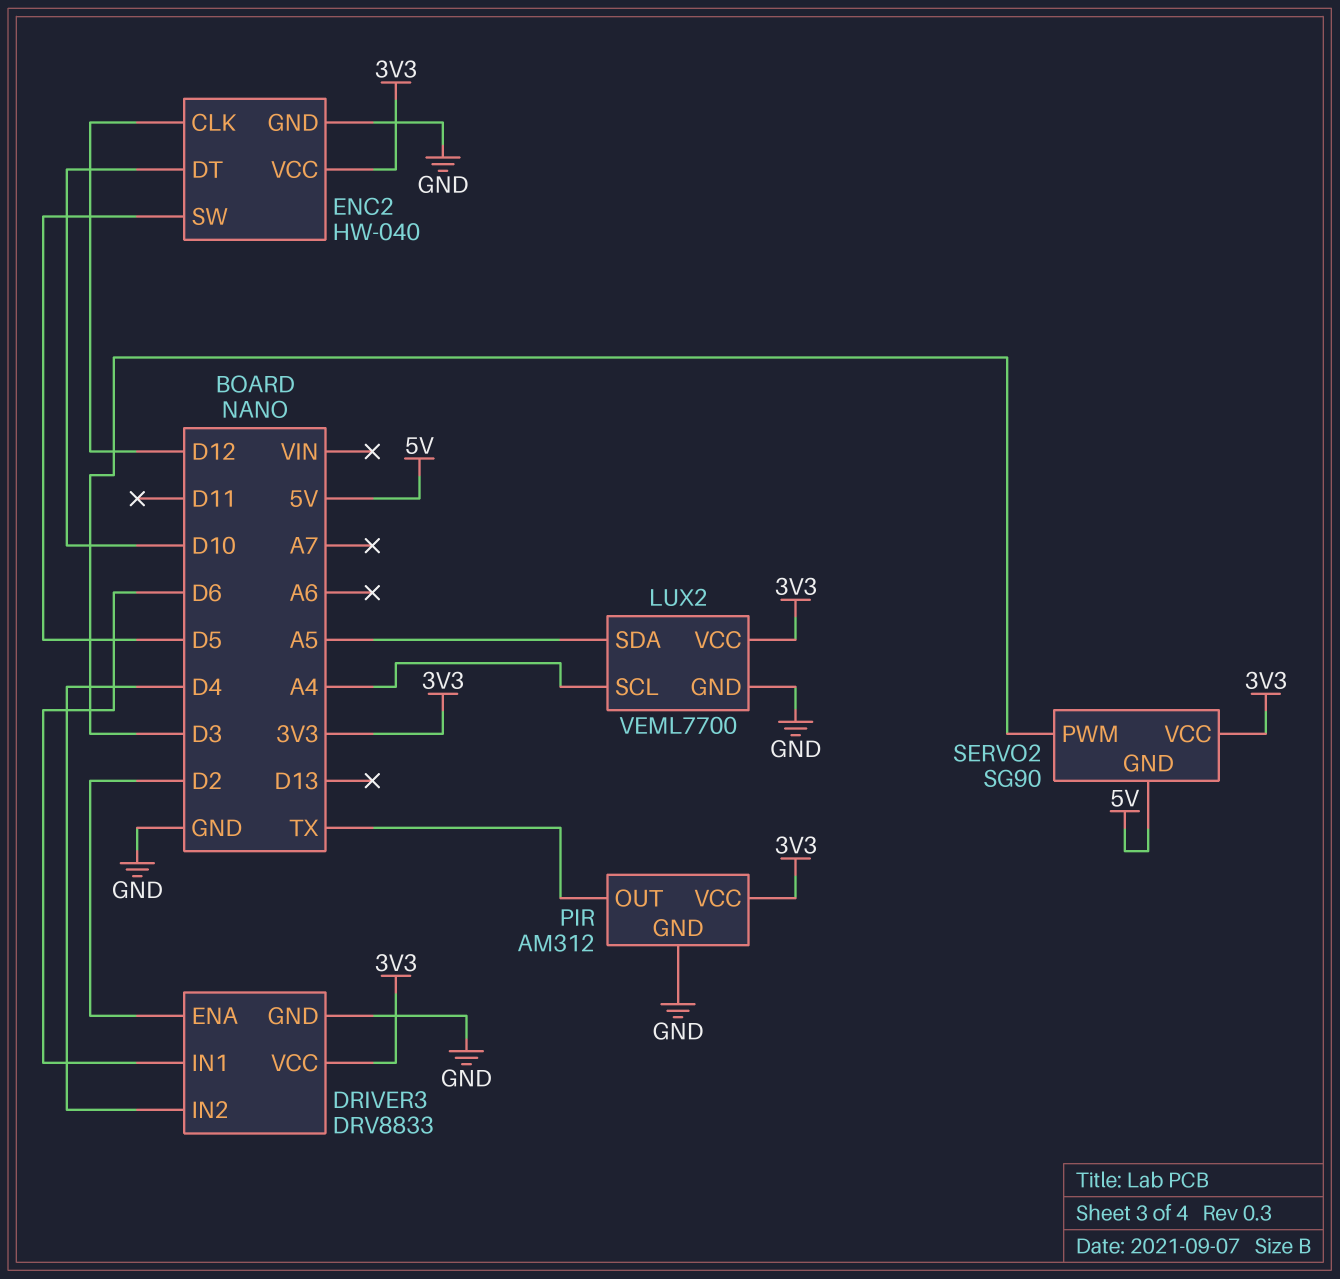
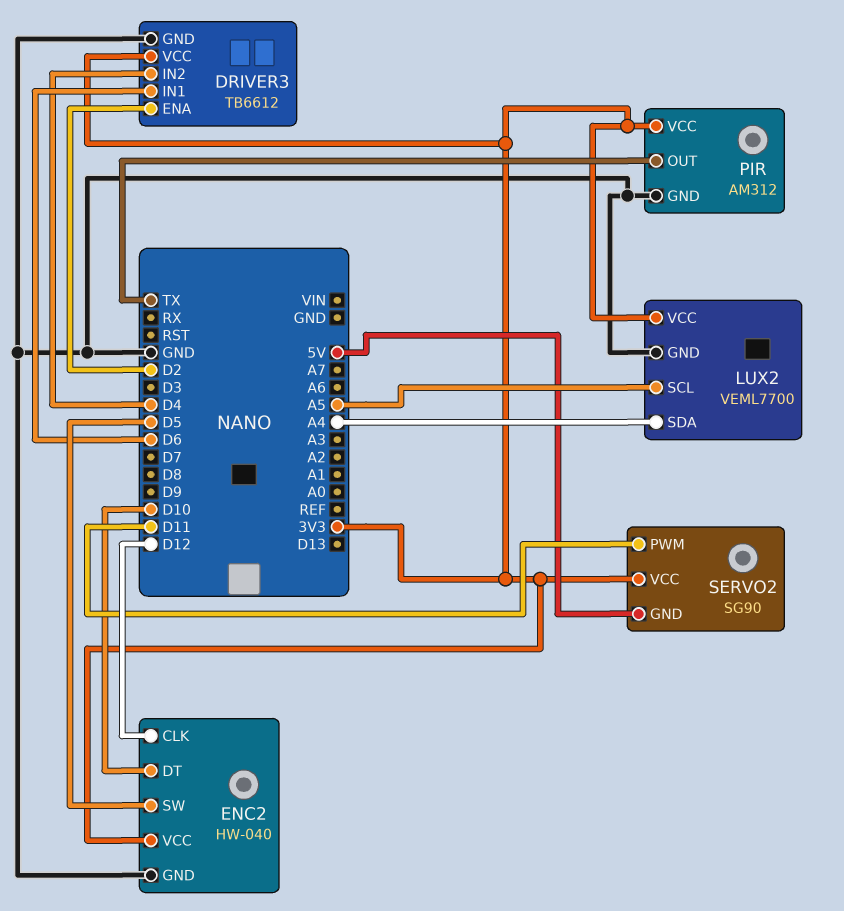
DRIVER3: DRV8833 -> TB6612
LUX2 pin SCL: A4 -> A5
LUX2 pin SDA: A5 -> A4
SERVO2 pin PWM: D3 -> D11

